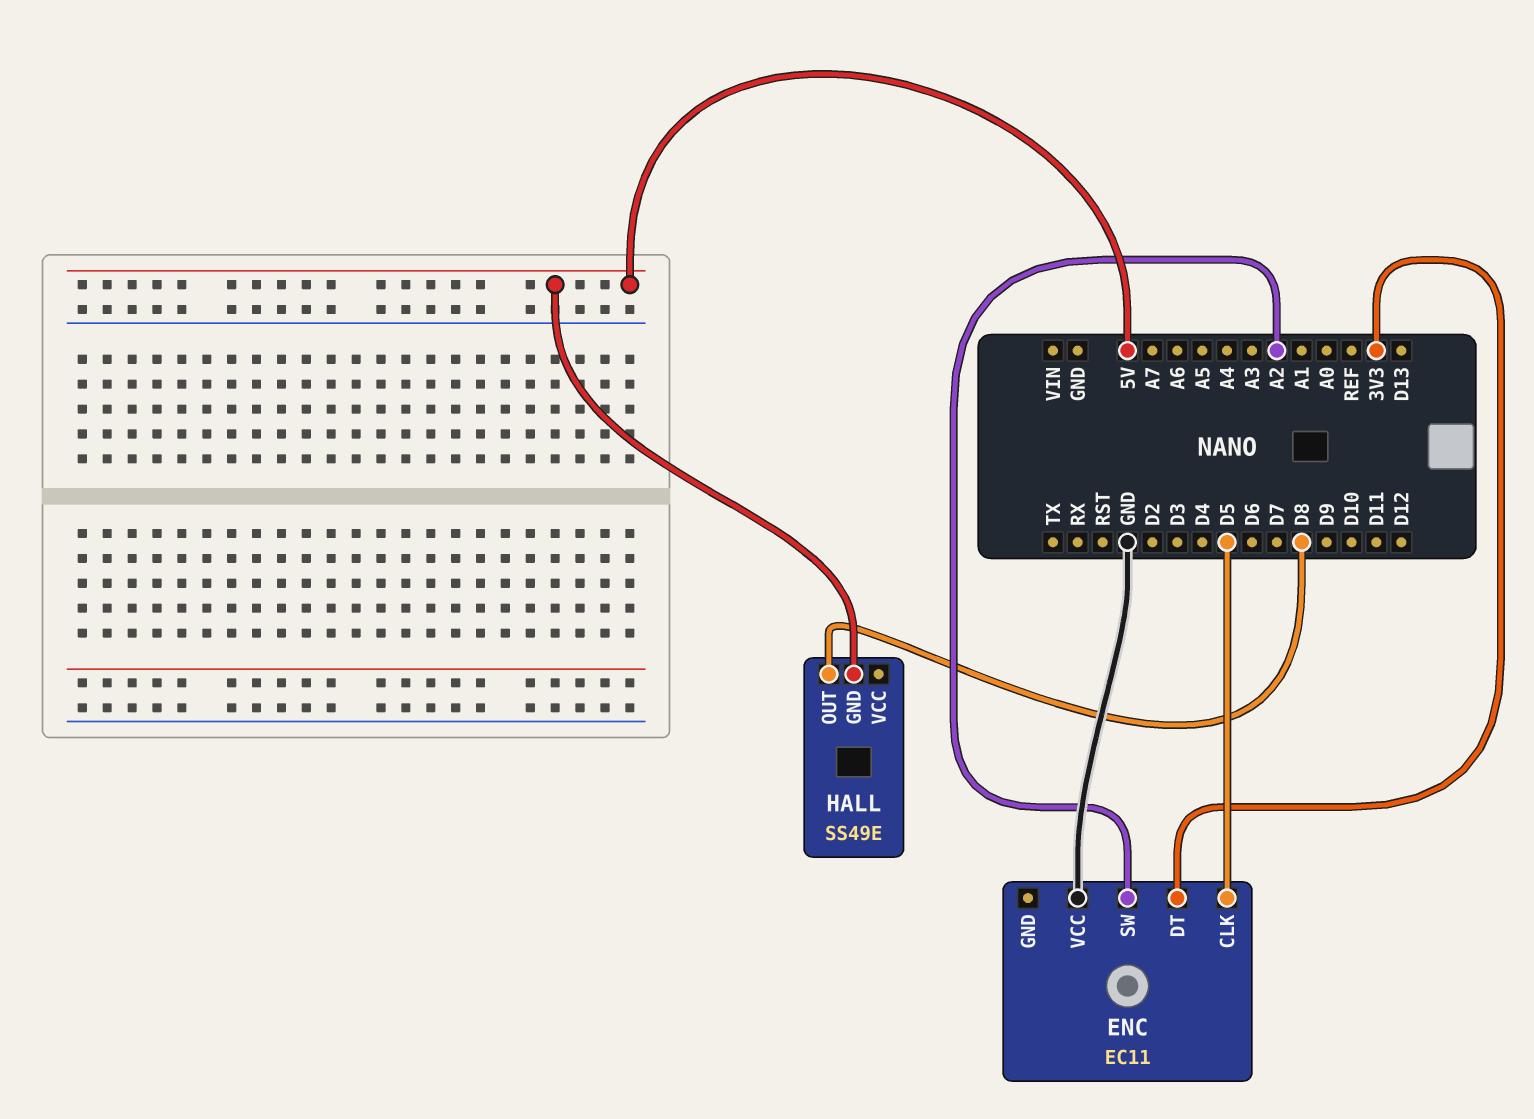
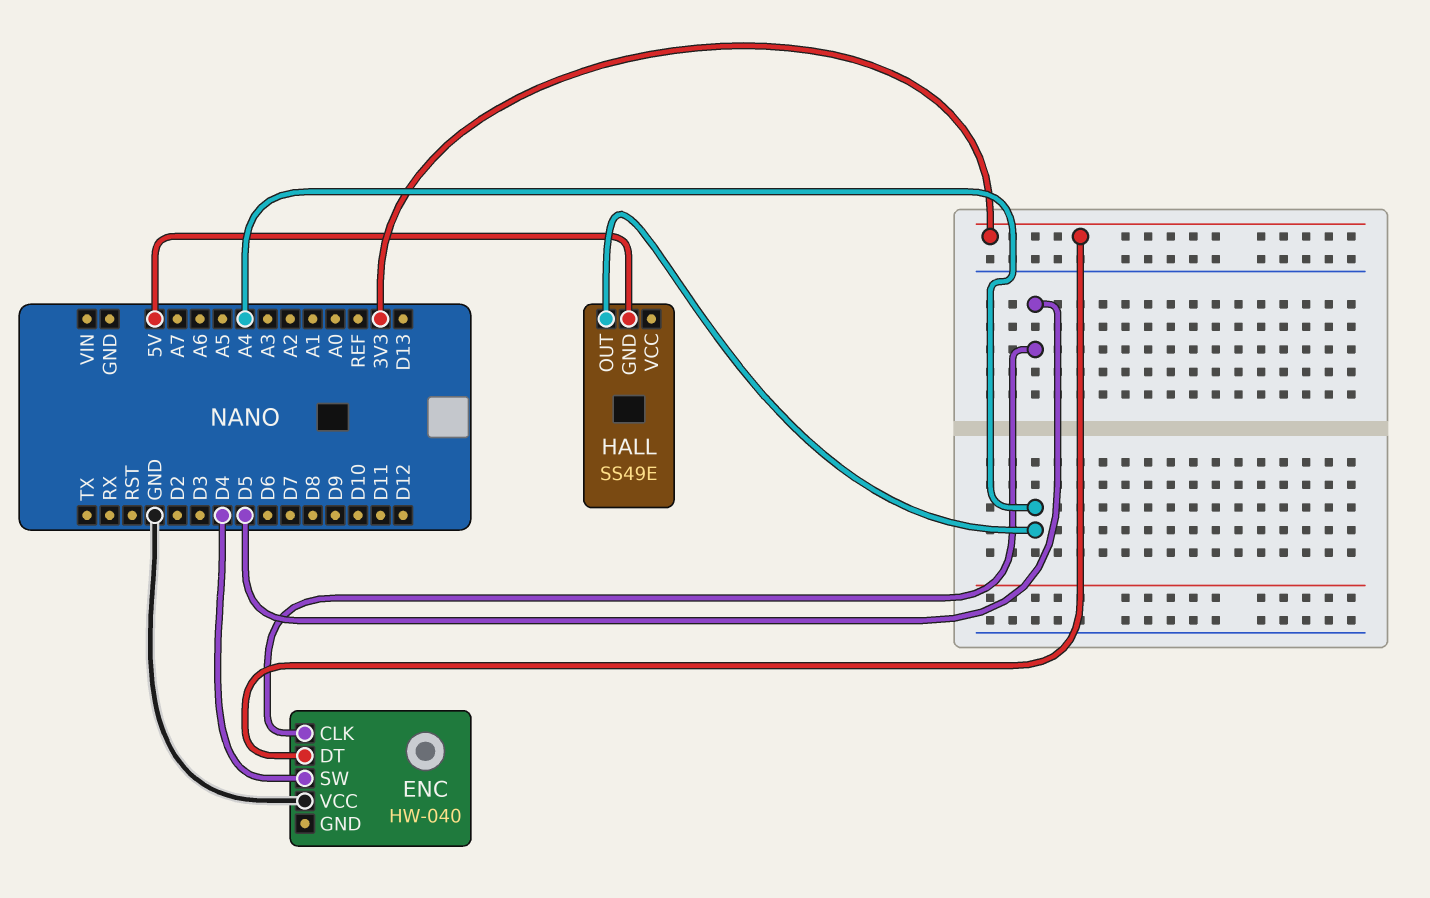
ENC: EC11 -> HW-040
ENC pin SW: A2 -> D4
HALL pin OUT: D8 -> A4

